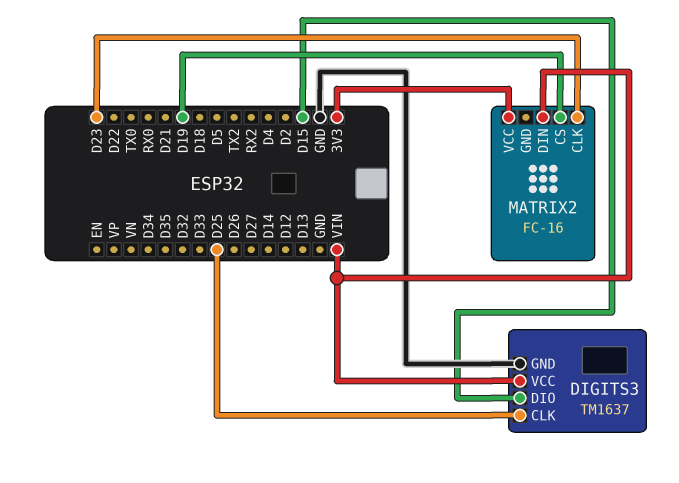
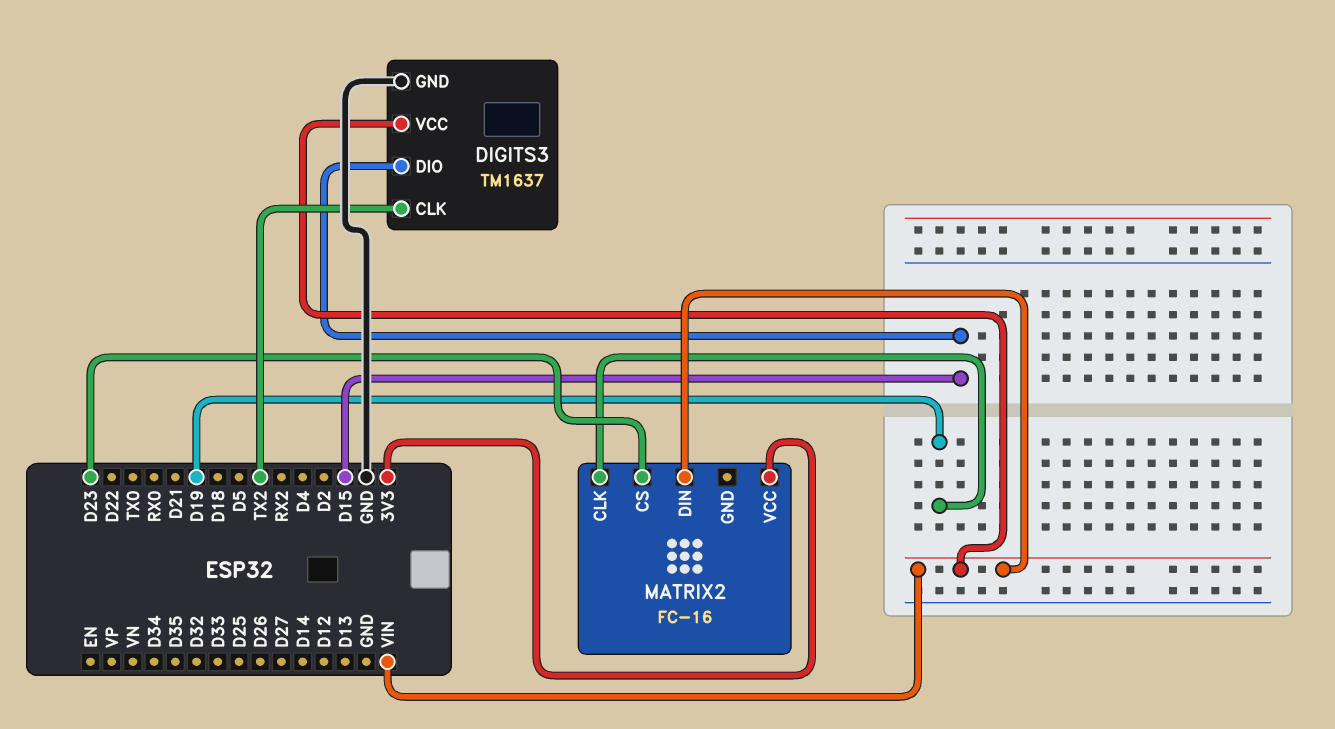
DIGITS3 pin CLK: D25 -> TX2
MATRIX2 pin CLK: D23 -> D19
MATRIX2 pin CS: D19 -> D23

